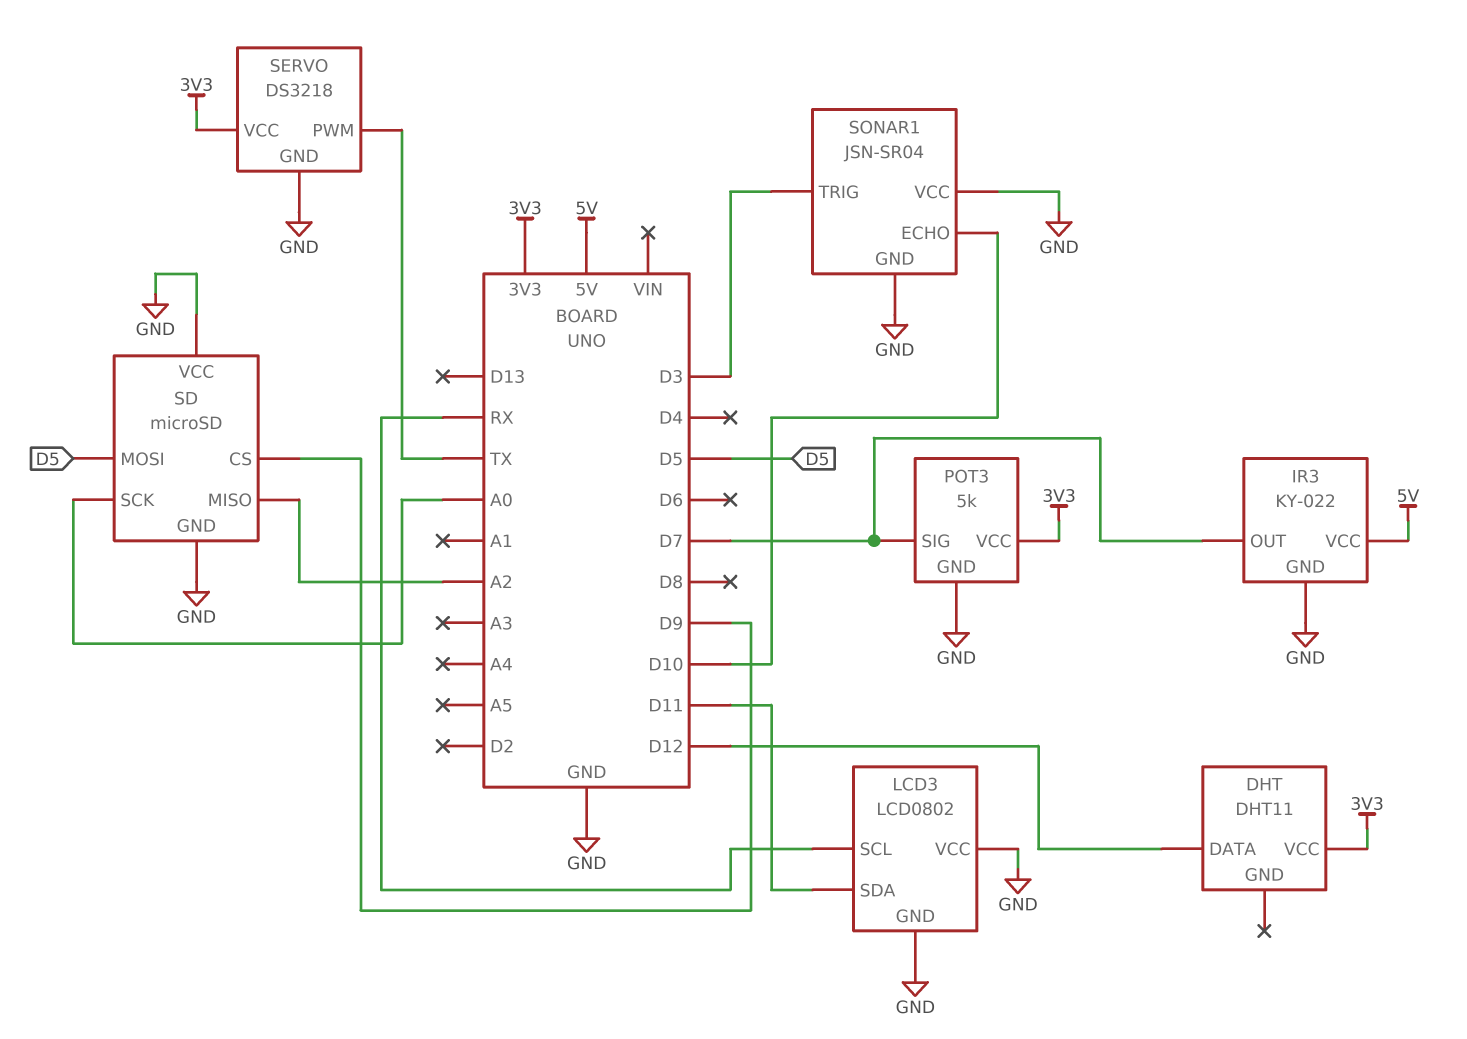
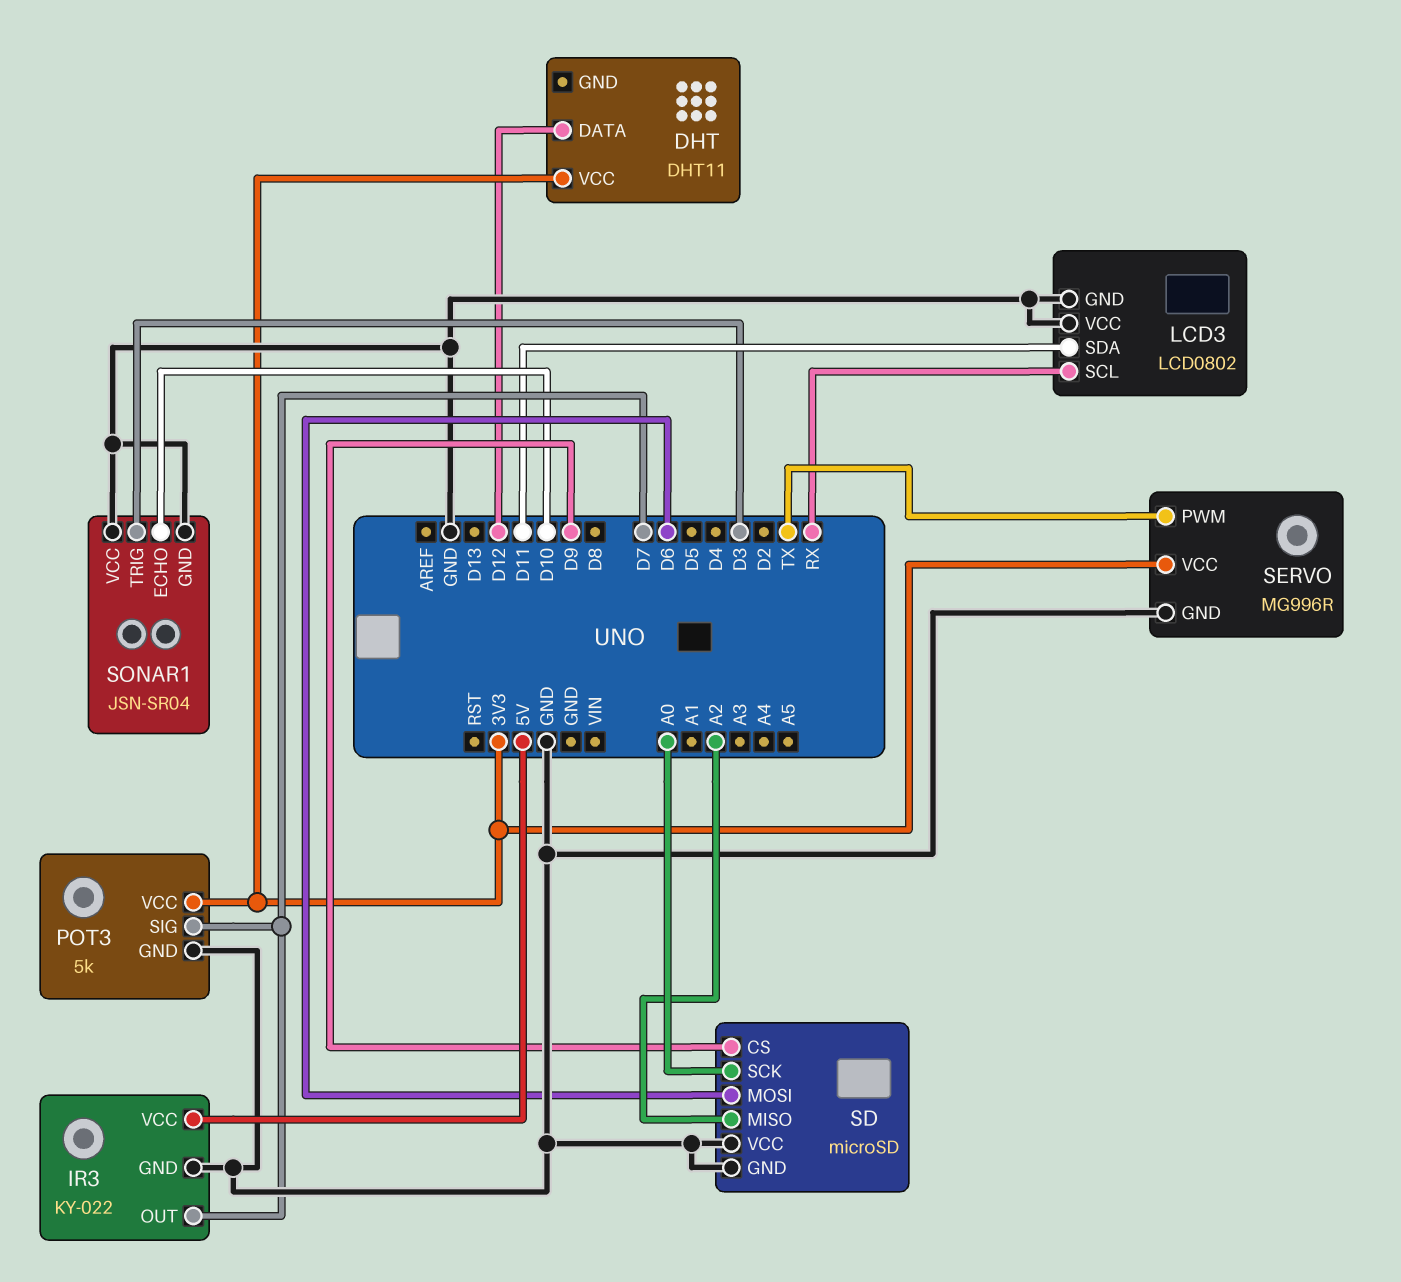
SD pin MOSI: D5 -> D6
SERVO: DS3218 -> MG996R

